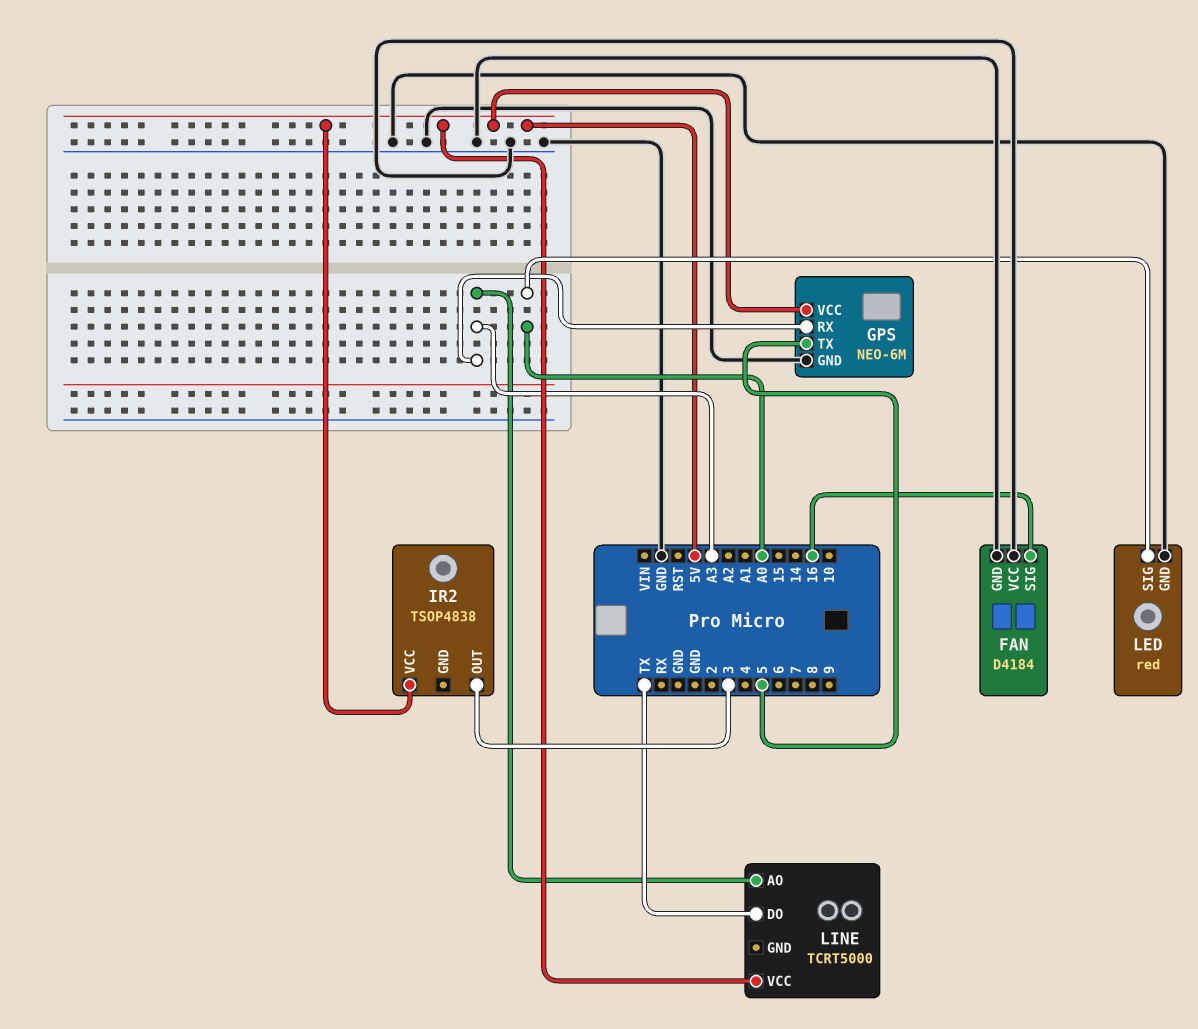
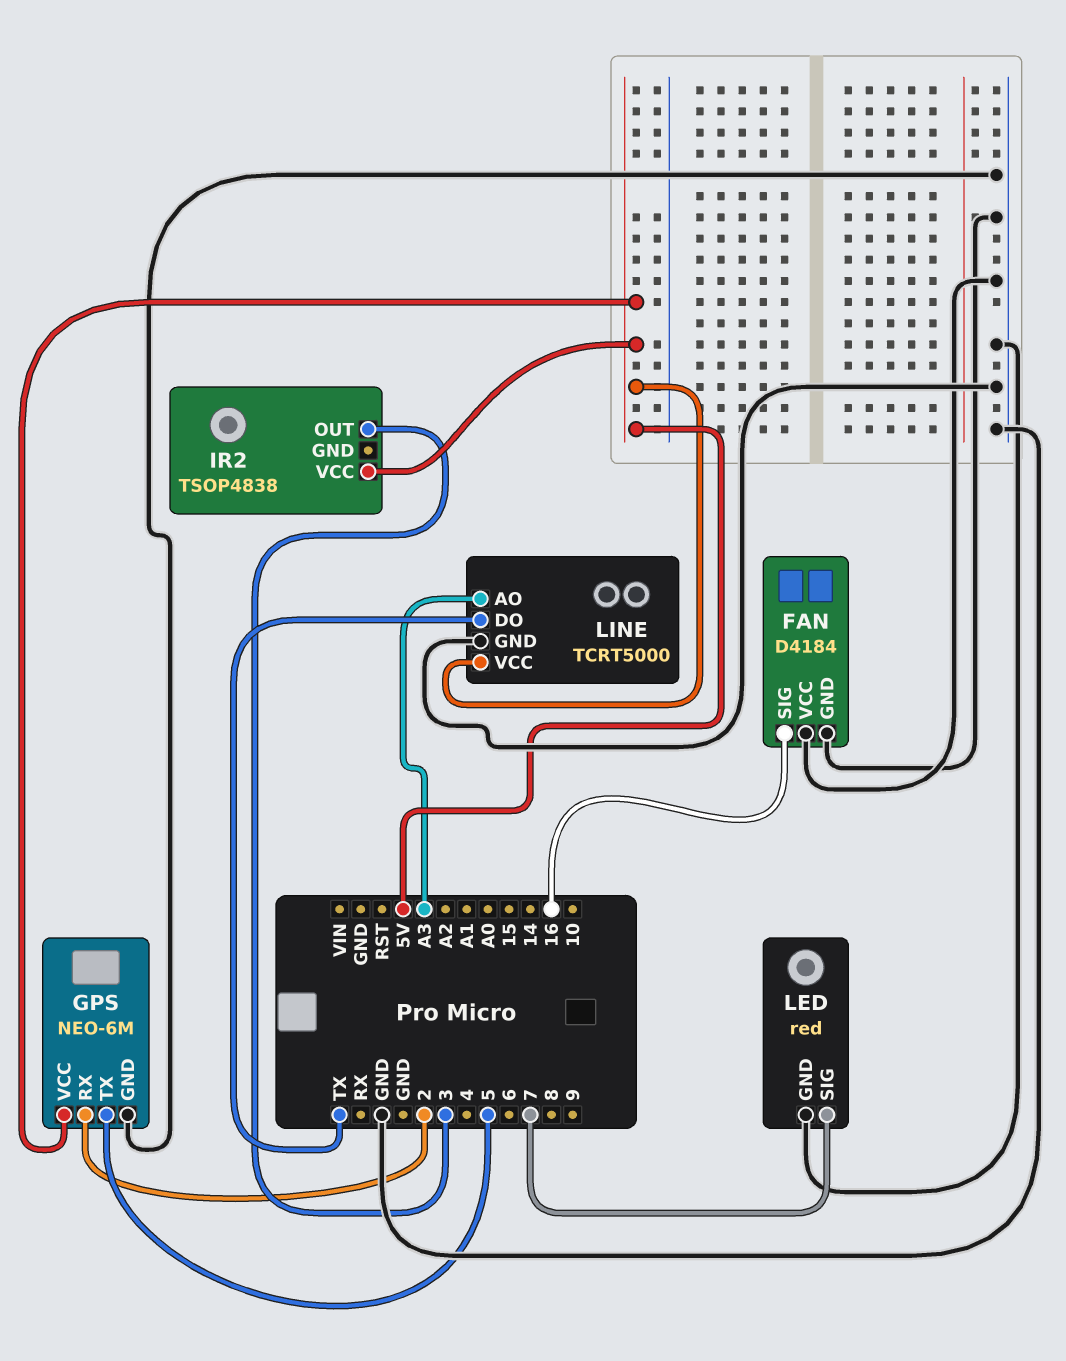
GPS pin RX: A3 -> 2
LED pin SIG: A0 -> 7
LINE pin GND: none -> GND

